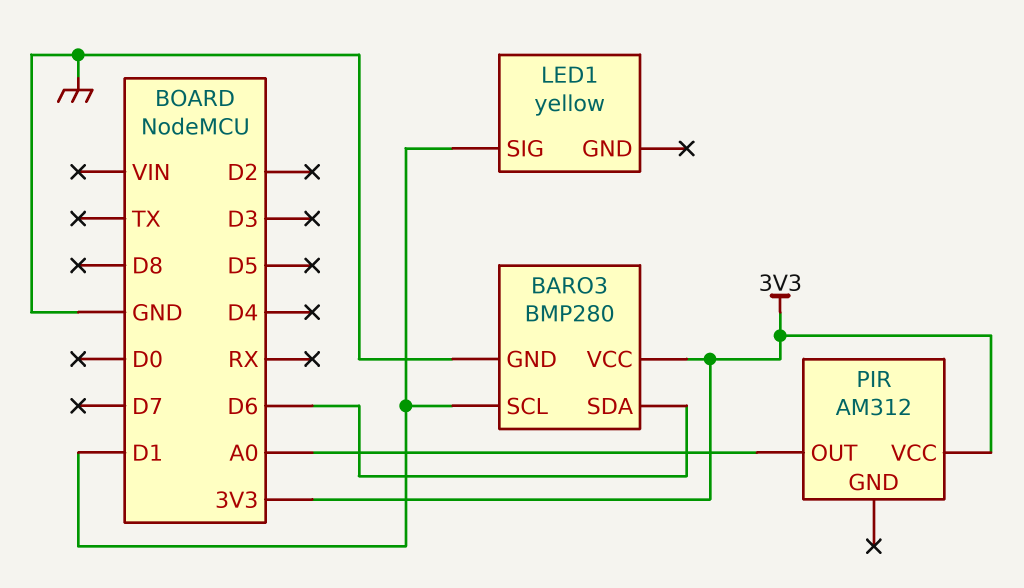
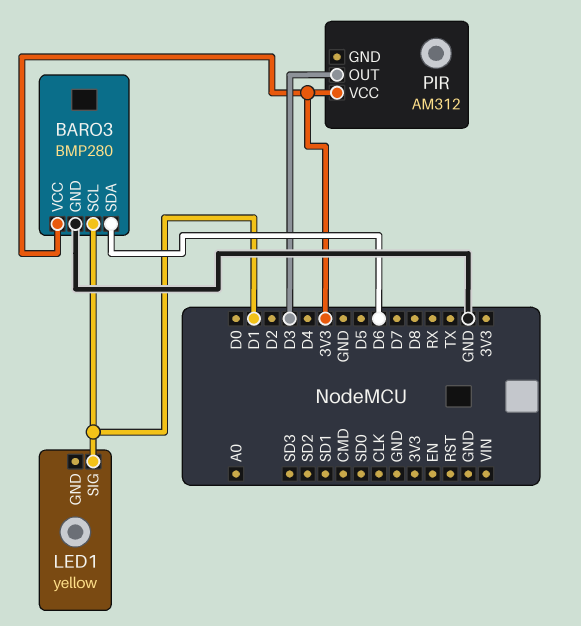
PIR pin OUT: A0 -> D3

